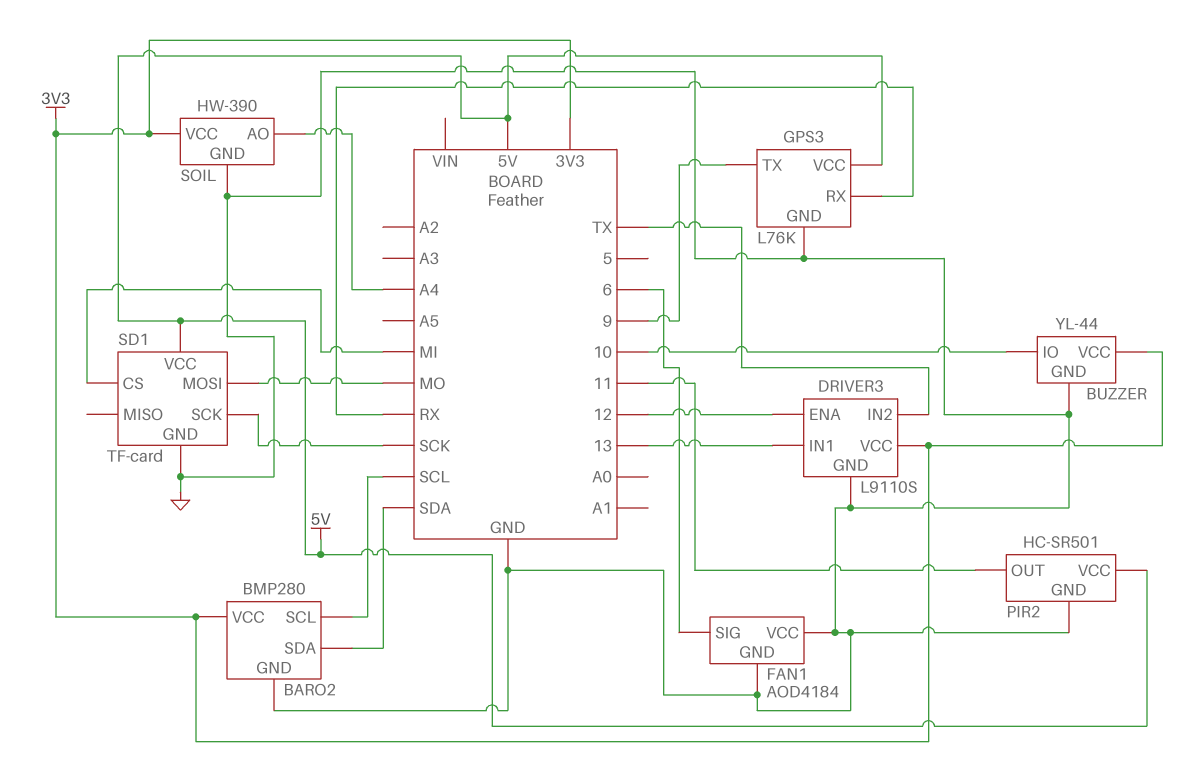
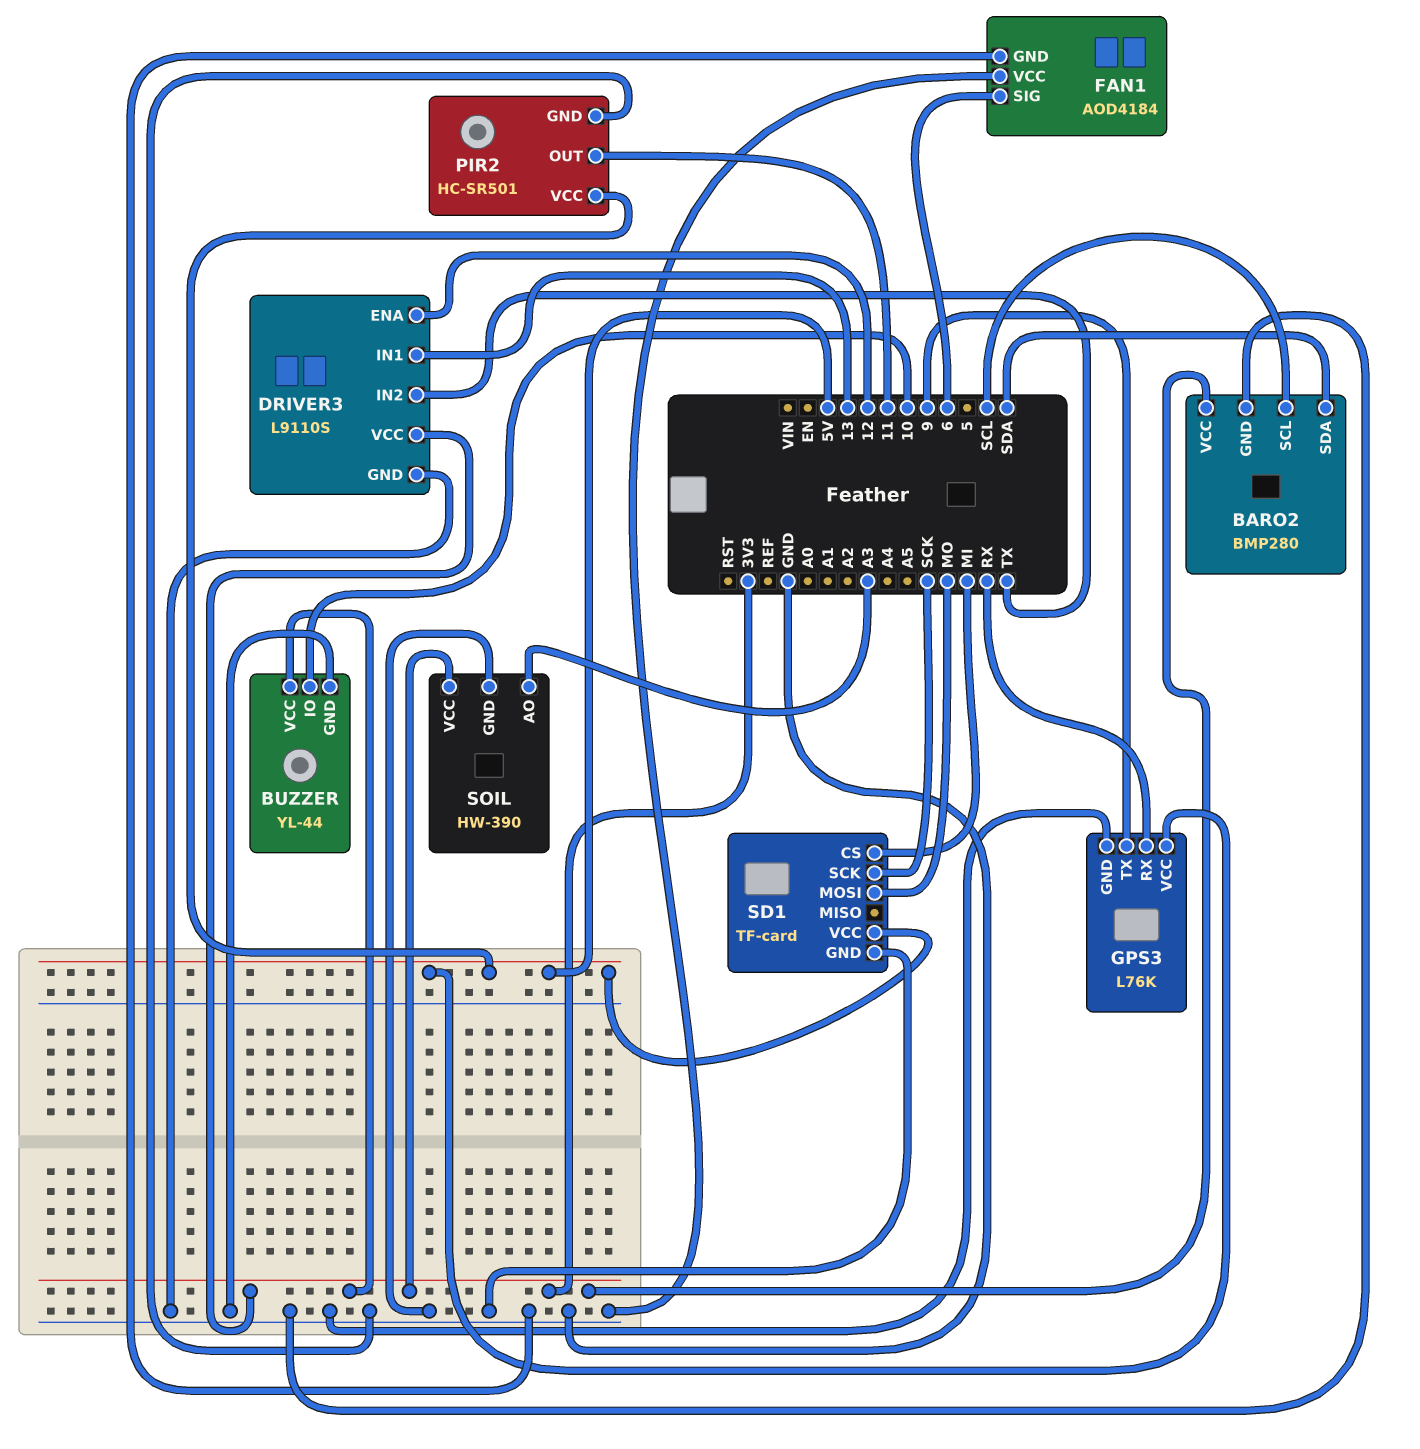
SOIL pin AO: A4 -> A3

